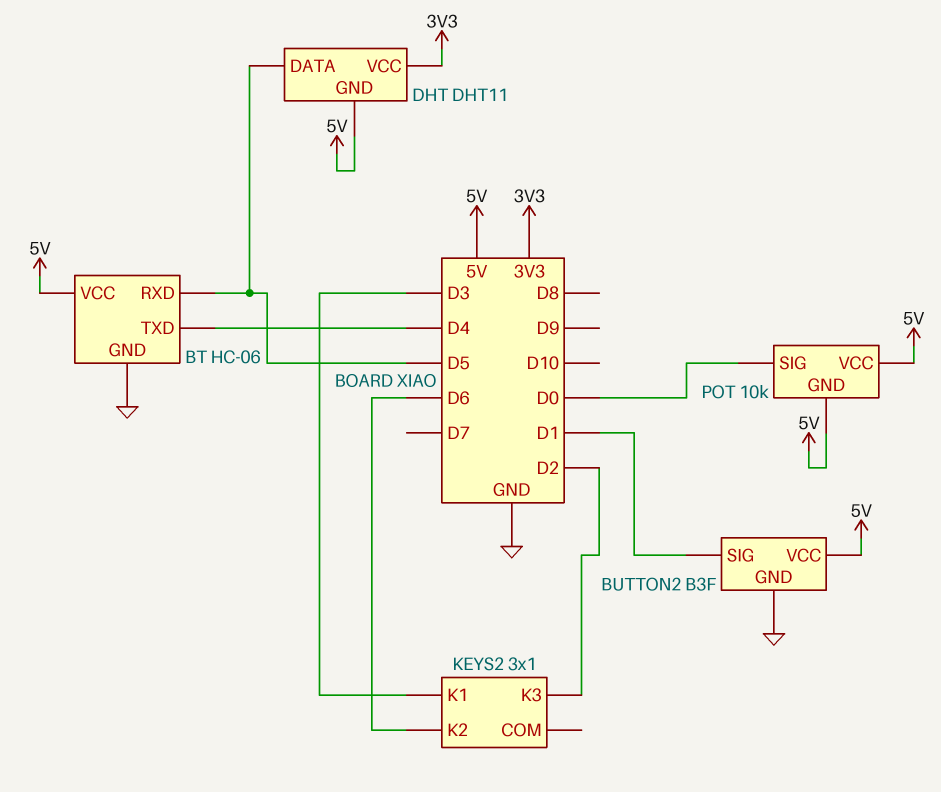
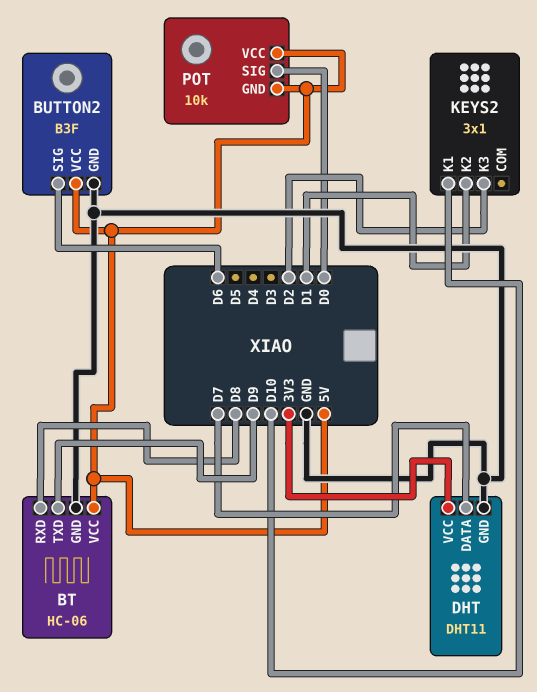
BT pin RXD: D5 -> D8
BT pin TXD: D4 -> D9
BUTTON2 pin SIG: D1 -> D6
DHT pin DATA: D5 -> D7
DHT pin GND: 5V -> GND
KEYS2 pin K1: D3 -> D10
KEYS2 pin K2: D6 -> D1

